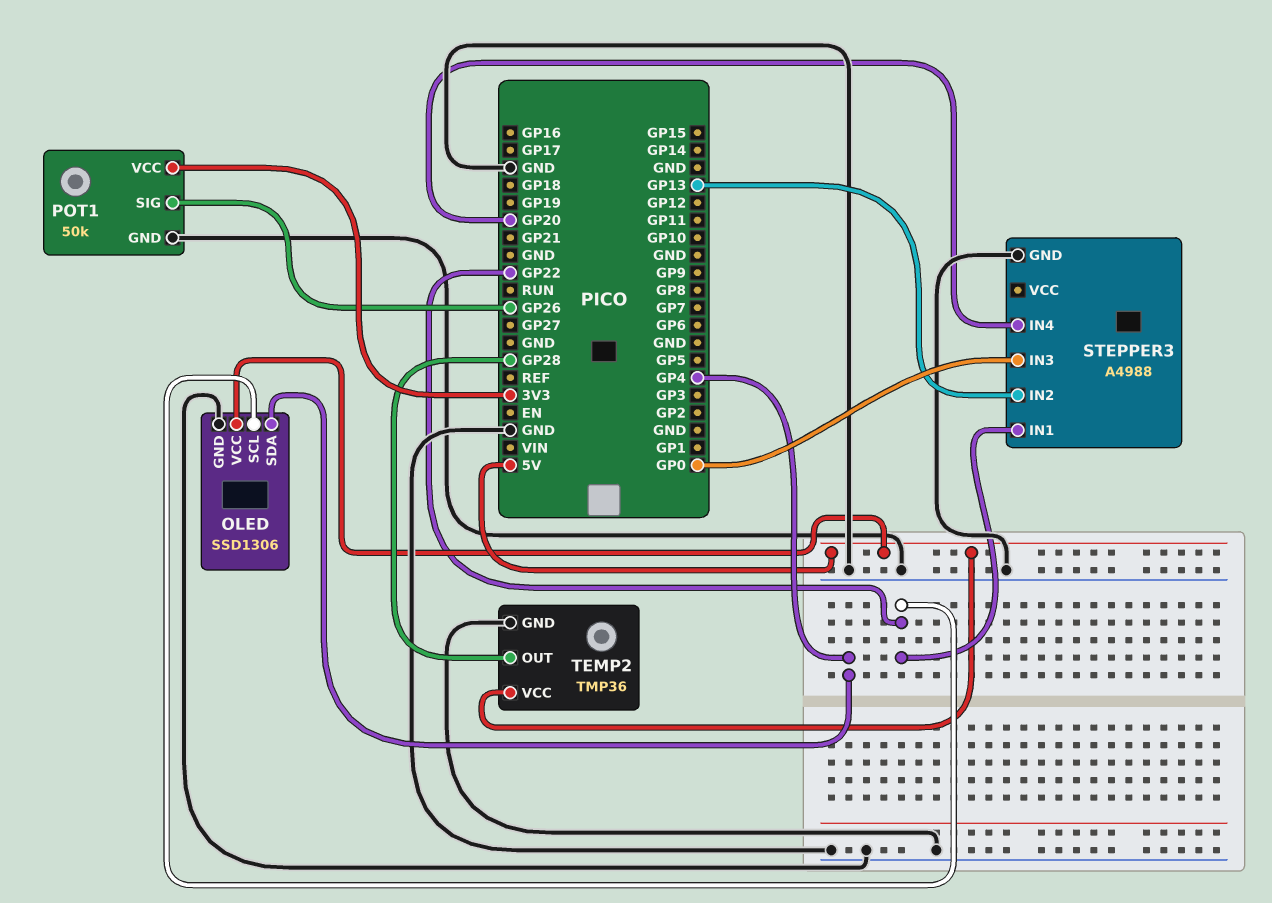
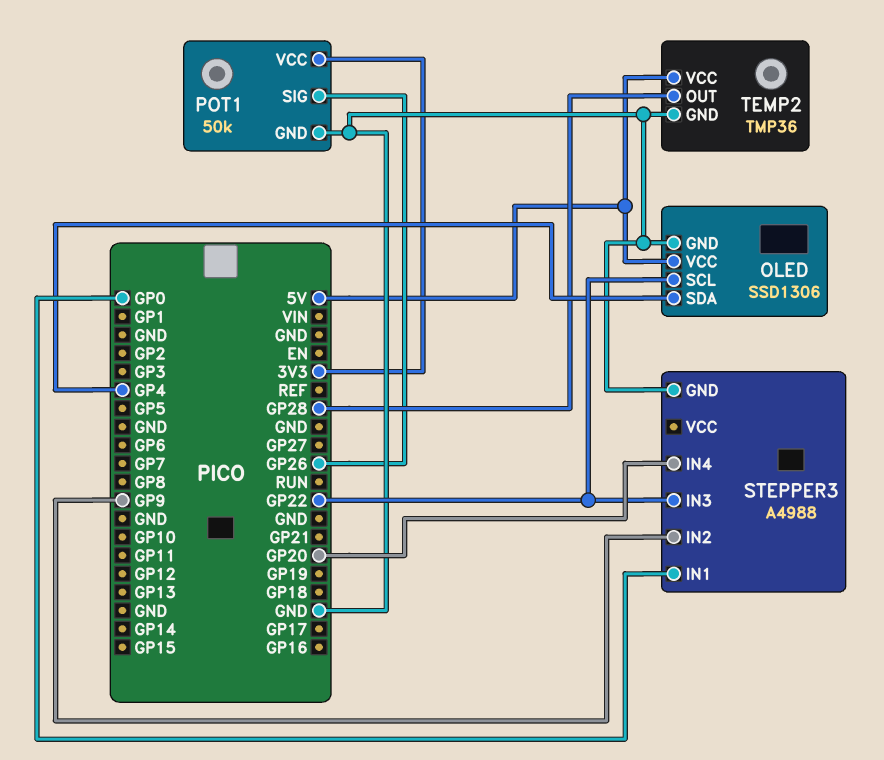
STEPPER3 pin IN1: GP22 -> GP0
STEPPER3 pin IN2: GP13 -> GP9
STEPPER3 pin IN3: GP0 -> GP22

